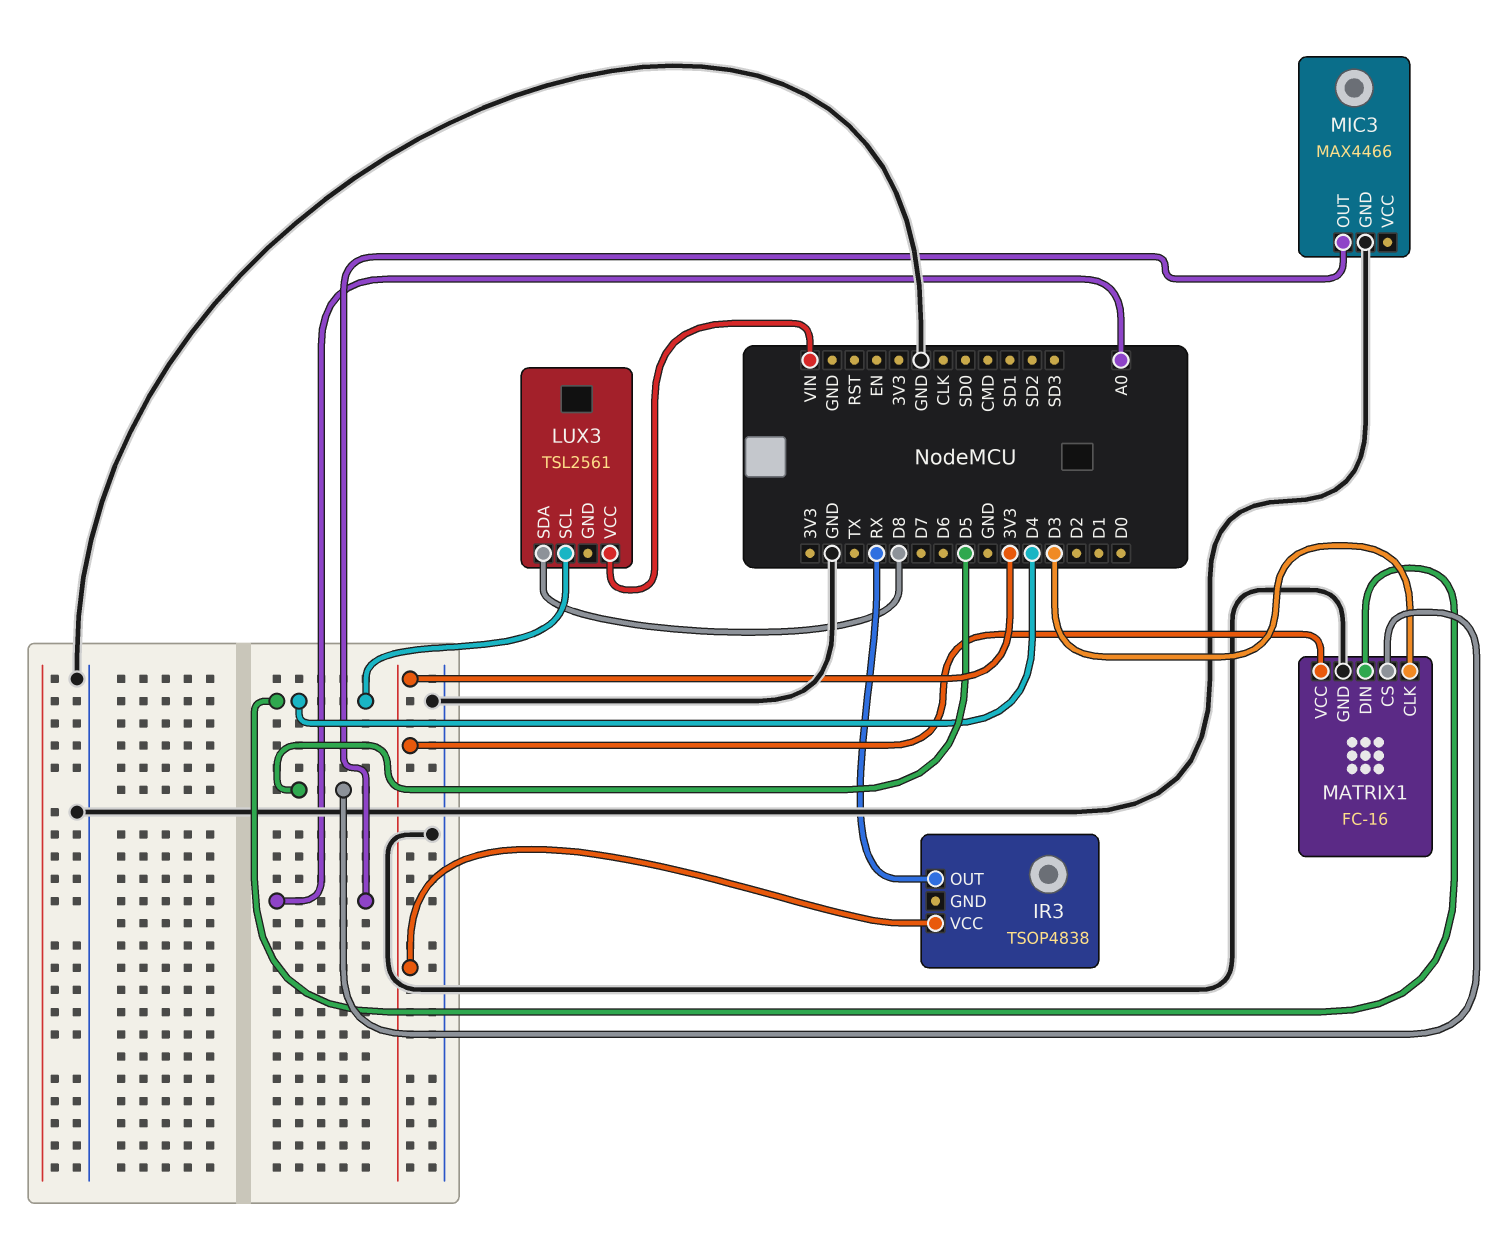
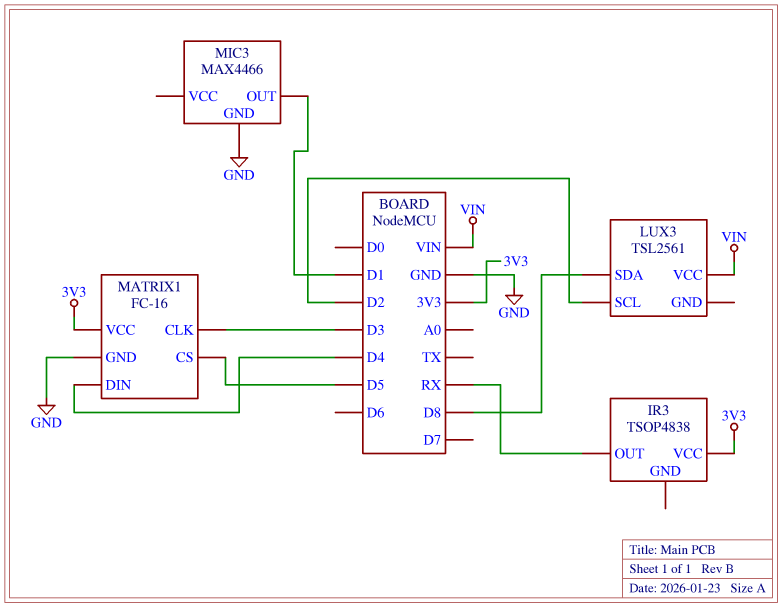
LUX3 pin SCL: D4 -> D2
MIC3 pin OUT: A0 -> D1

